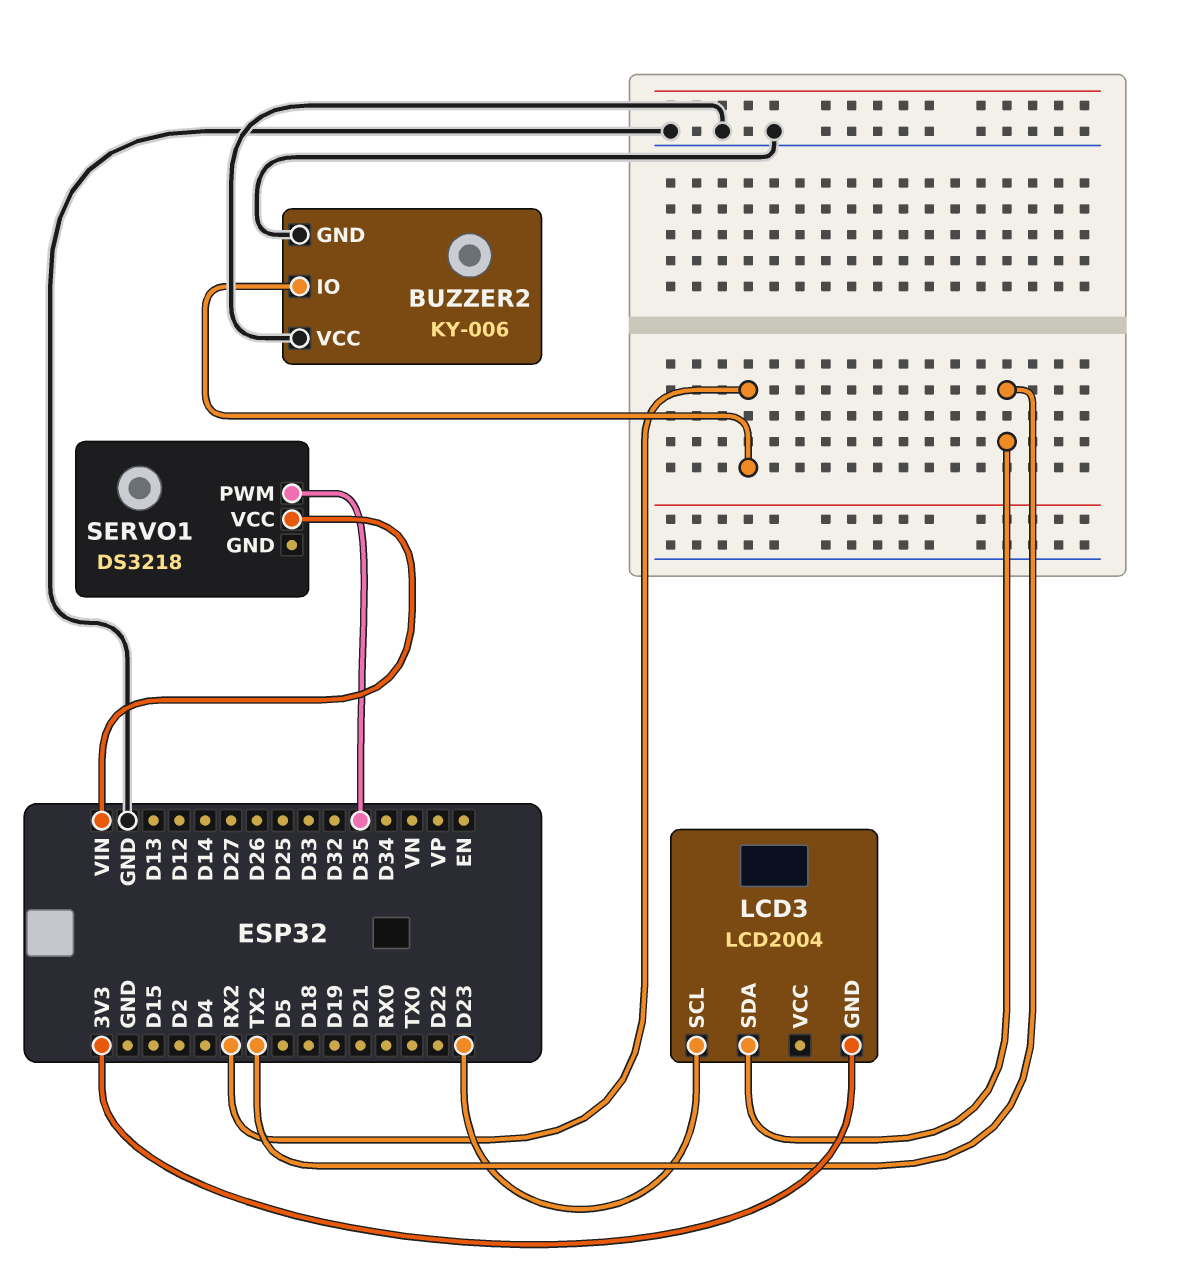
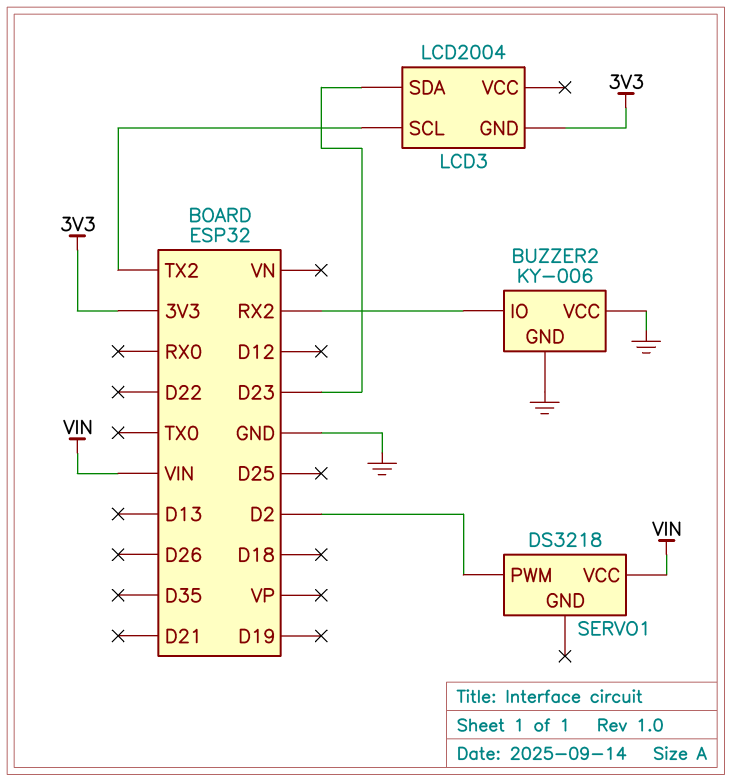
LCD3 pin SCL: D23 -> TX2
LCD3 pin SDA: TX2 -> D23
SERVO1 pin PWM: D35 -> D2

